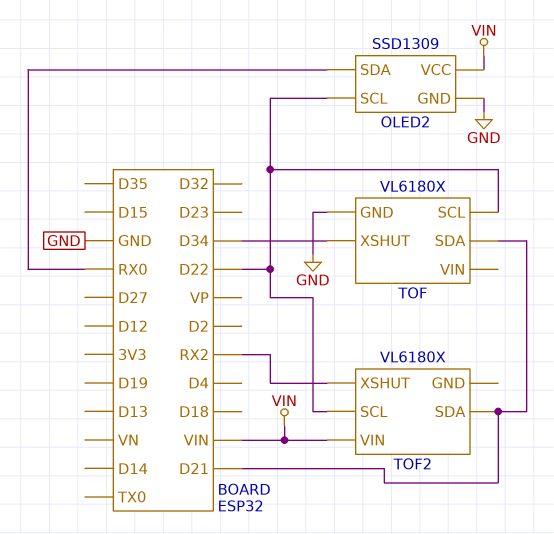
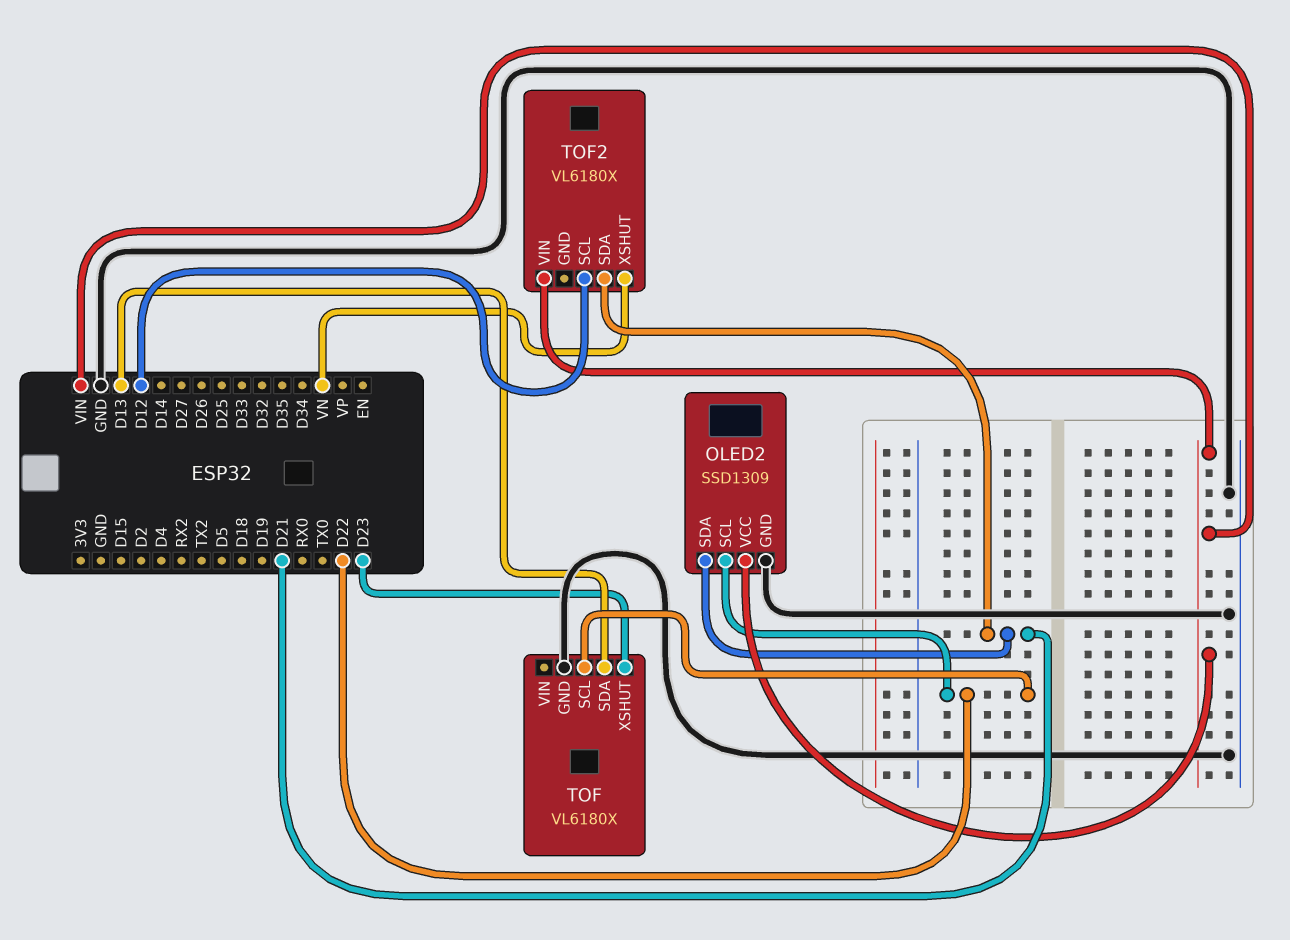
OLED2 pin SDA: RX0 -> D21
TOF pin SDA: D21 -> D13
TOF pin XSHUT: D34 -> D23
TOF2 pin SCL: D22 -> D12
TOF2 pin XSHUT: RX2 -> VN

